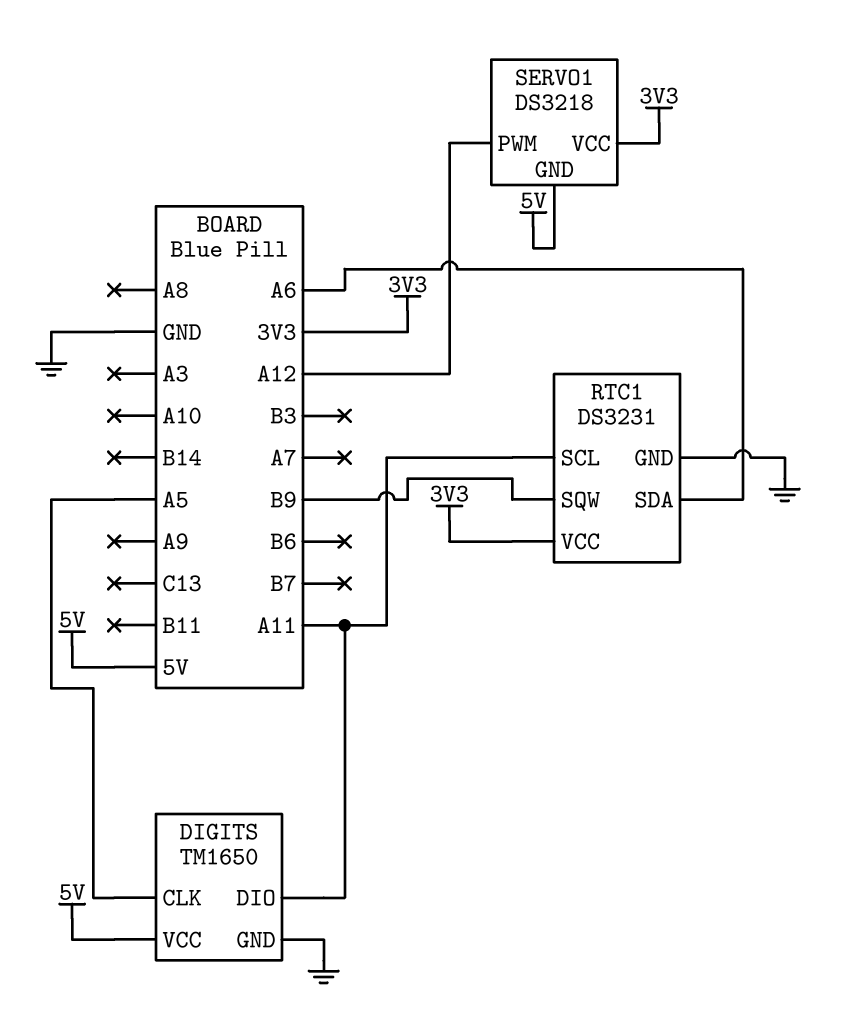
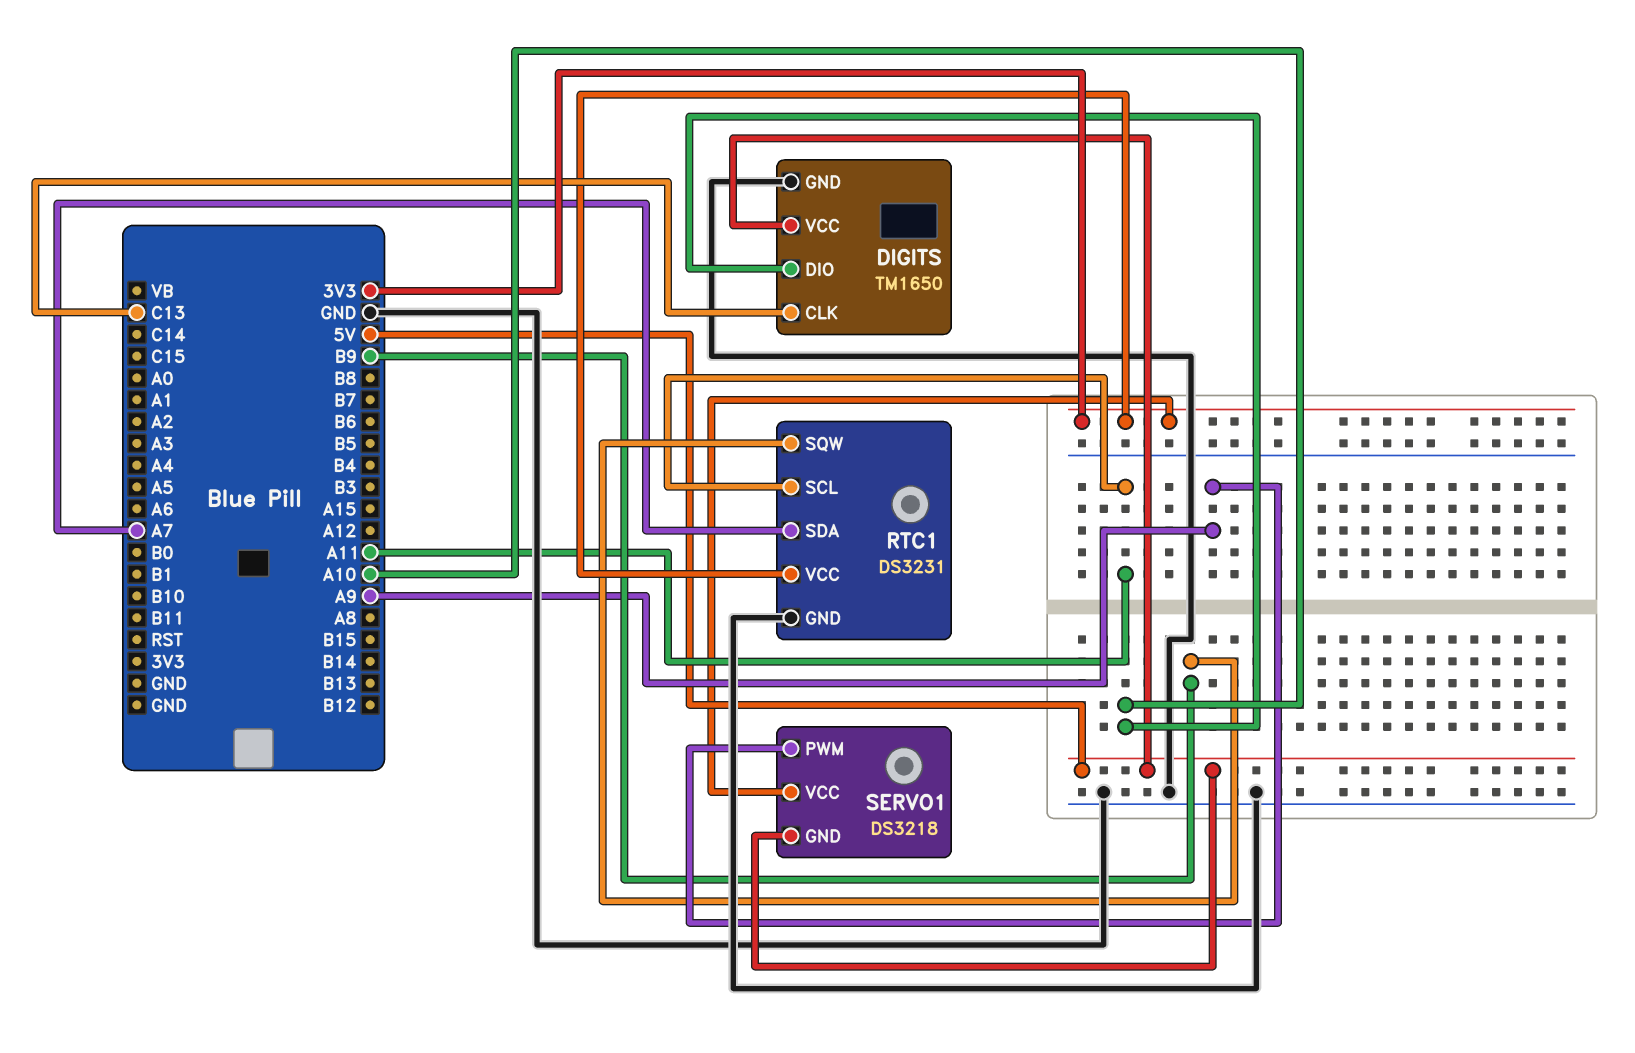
DIGITS pin CLK: A5 -> C13
DIGITS pin DIO: A11 -> A10
RTC1 pin SDA: A6 -> A7
SERVO1 pin PWM: A12 -> A9

